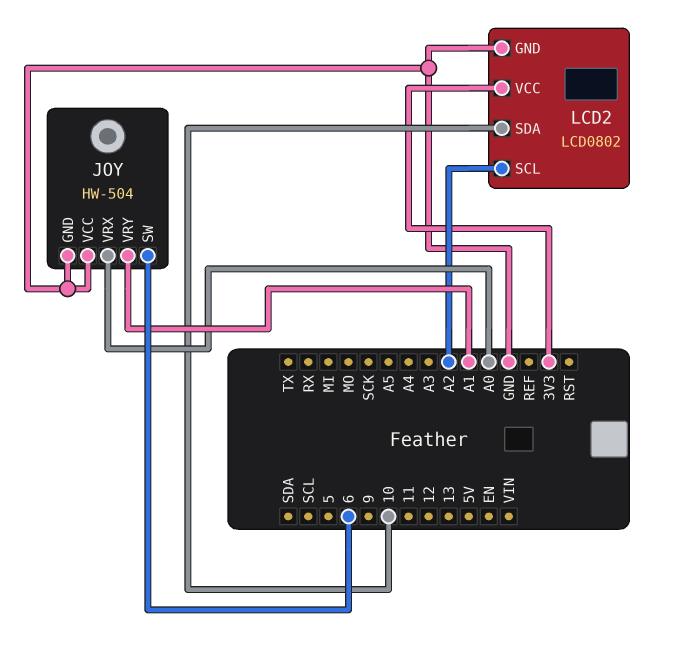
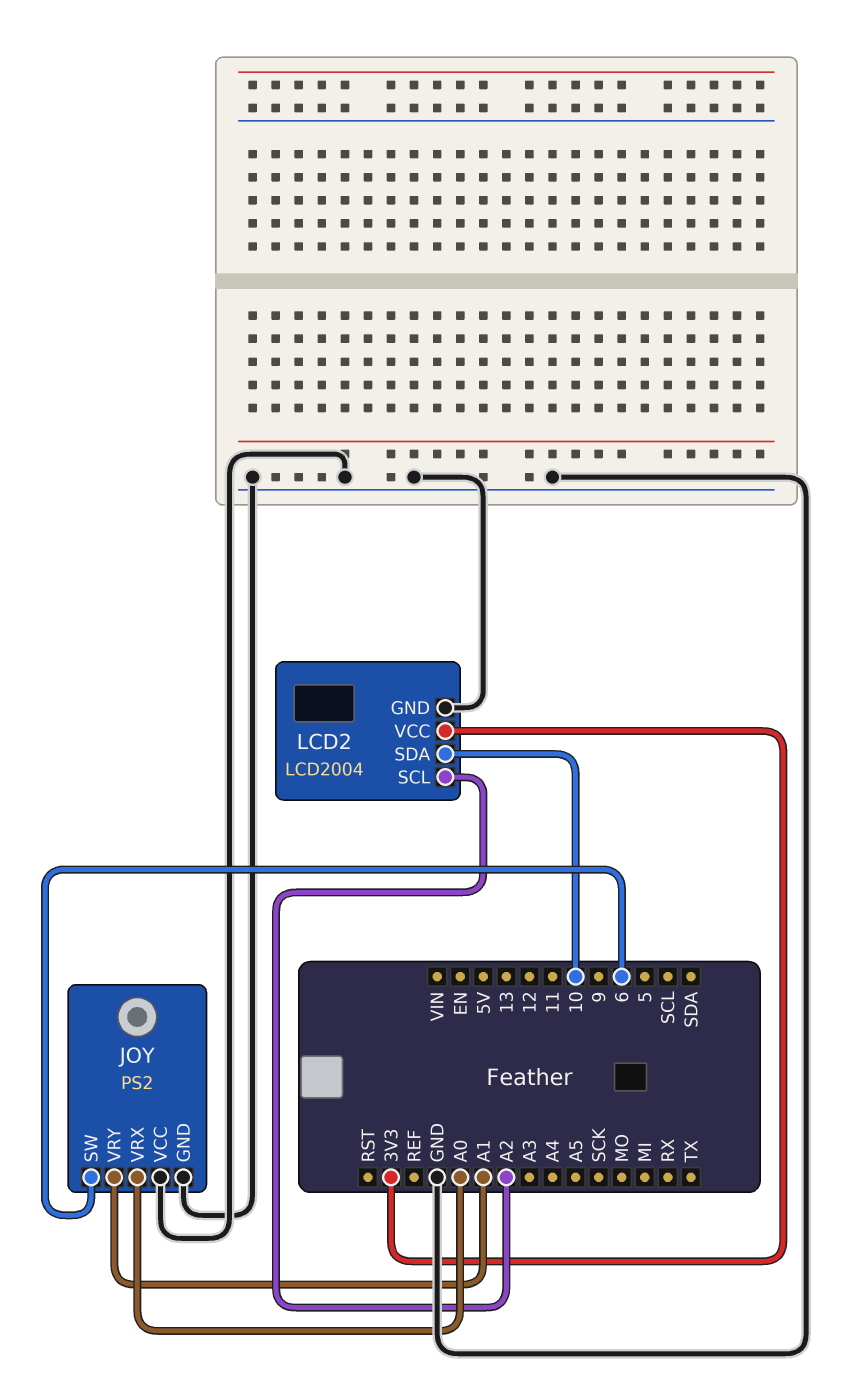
JOY: HW-504 -> PS2
LCD2: LCD0802 -> LCD2004

